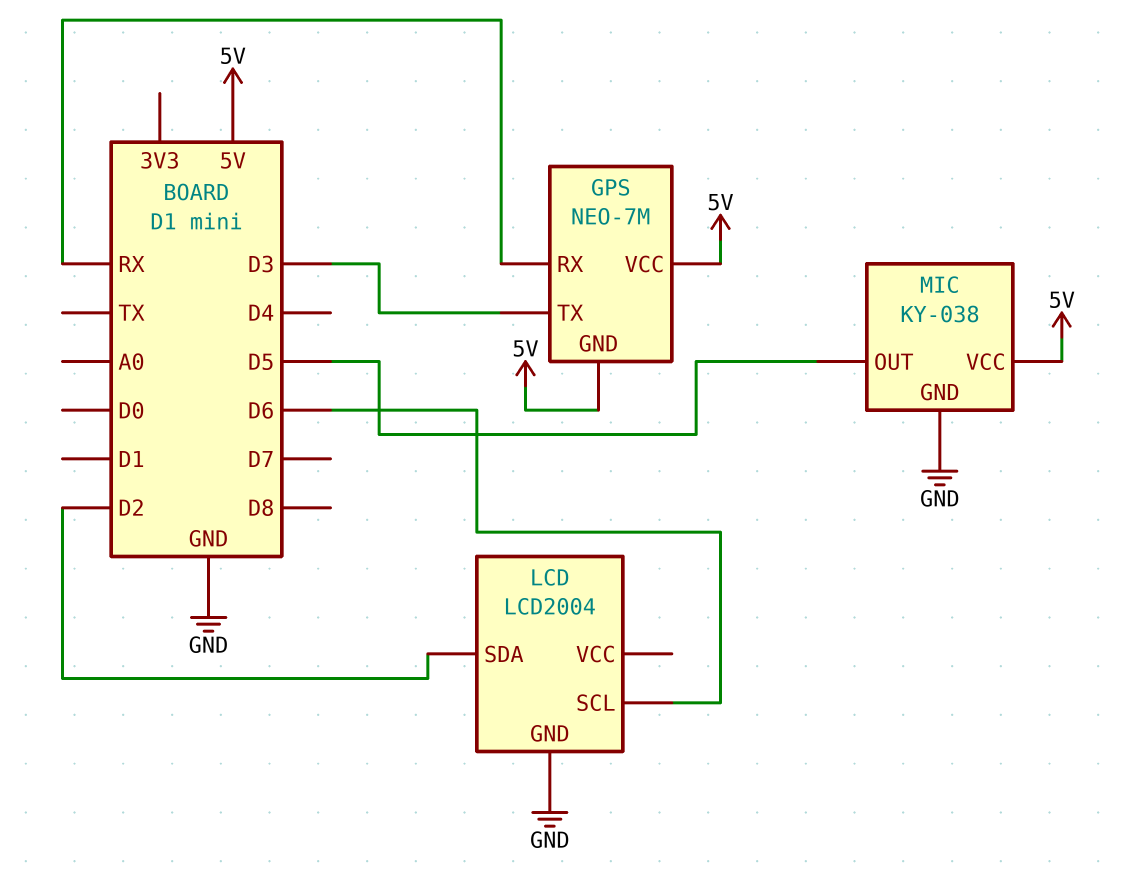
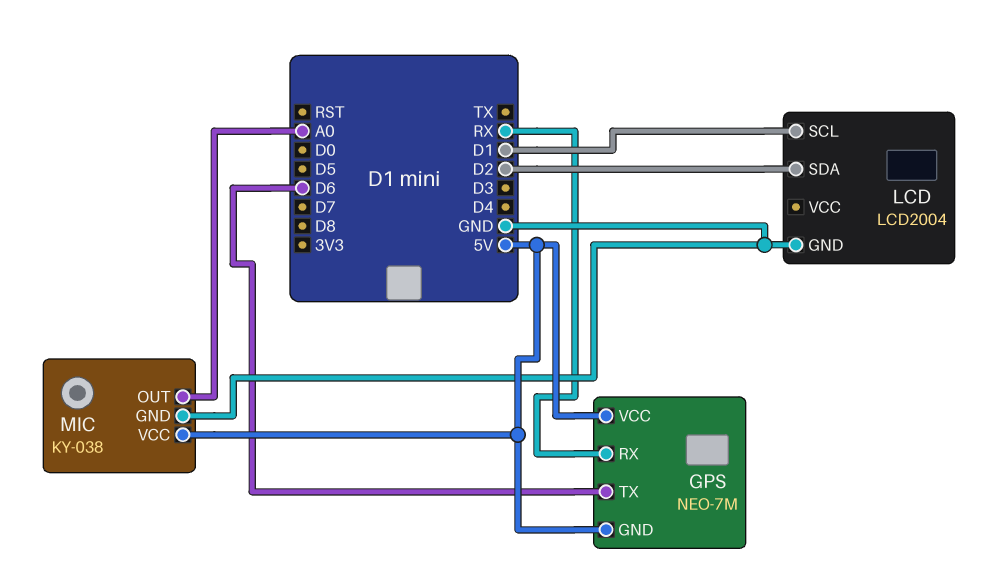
GPS pin TX: D3 -> D6
LCD pin SCL: D6 -> D1
MIC pin OUT: D5 -> A0

